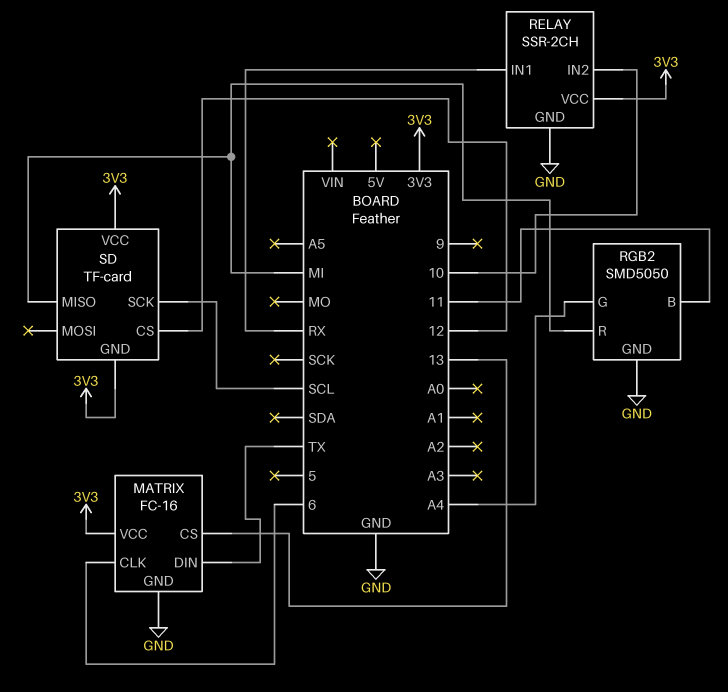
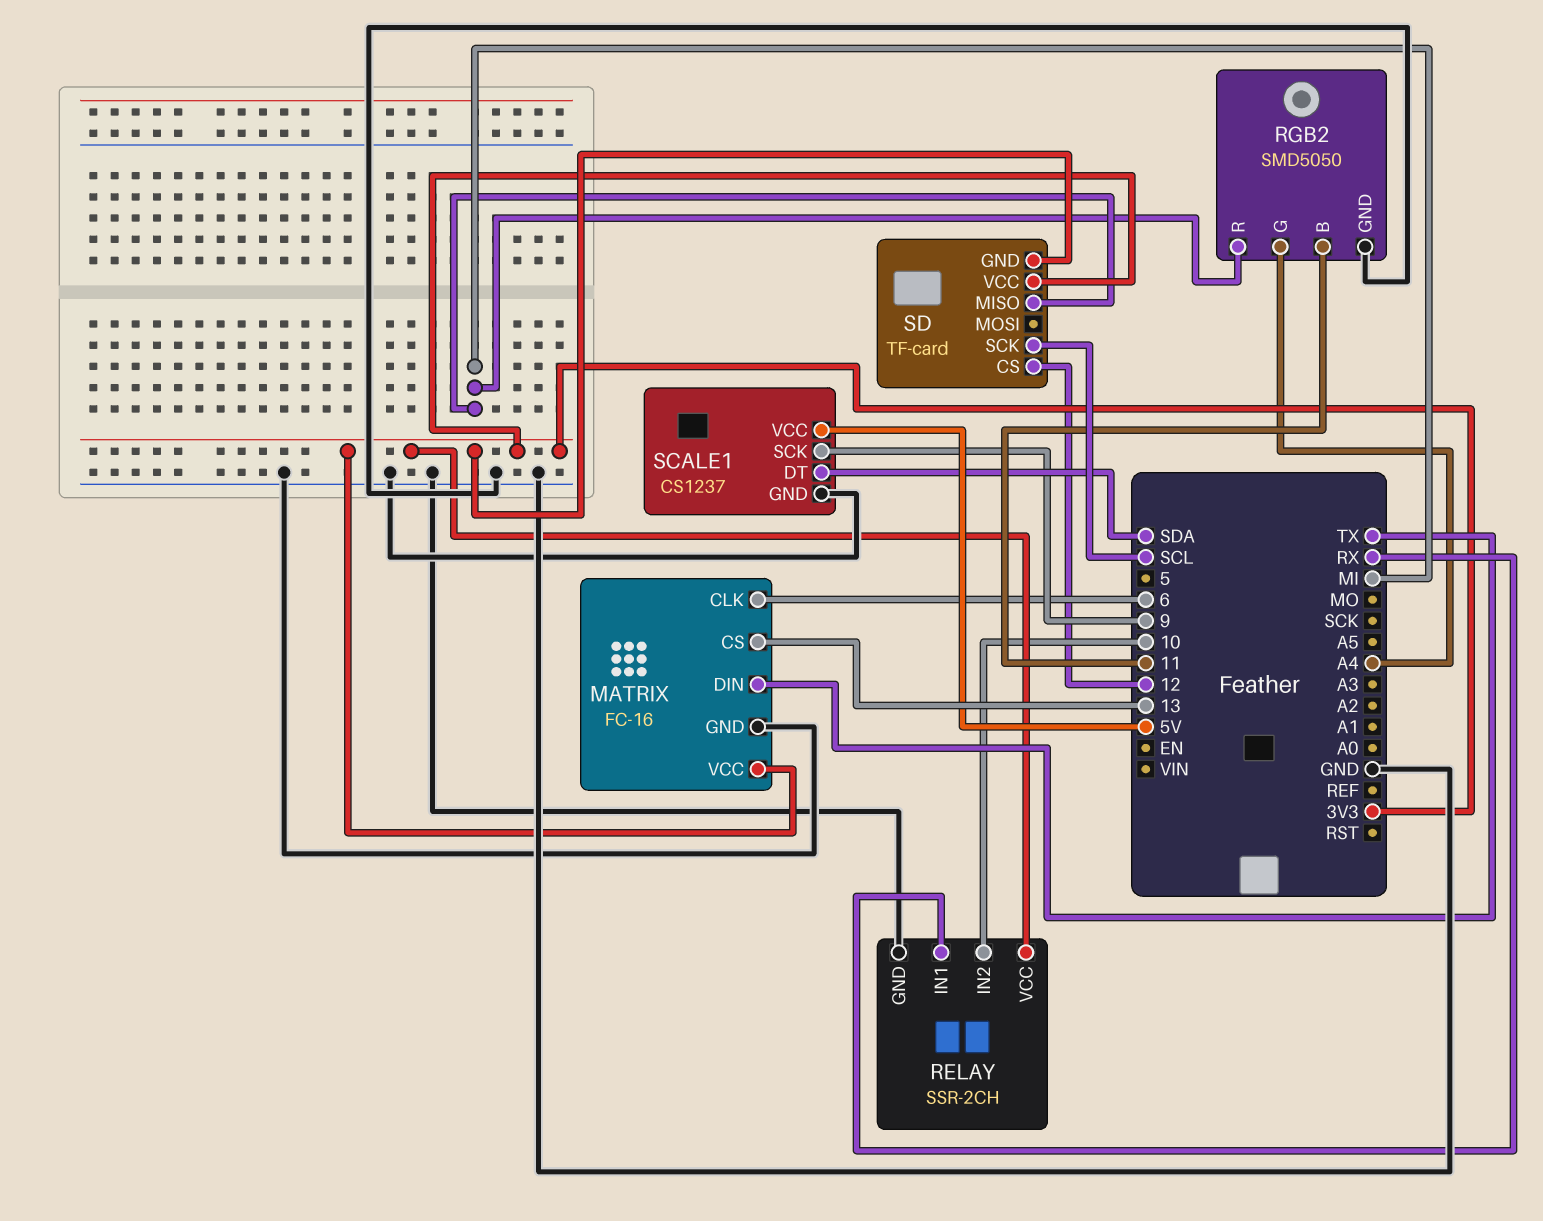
SCALE1: none -> CS1237
SCALE1 pin DT: none -> SDA
SCALE1 pin GND: none -> GND
SCALE1 pin SCK: none -> 9
SCALE1 pin VCC: none -> 5V

